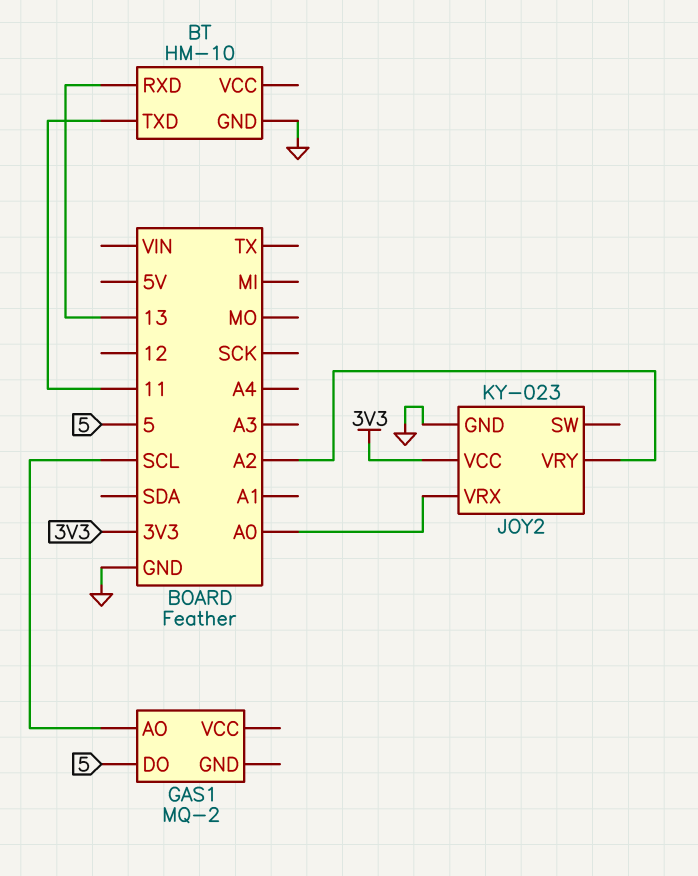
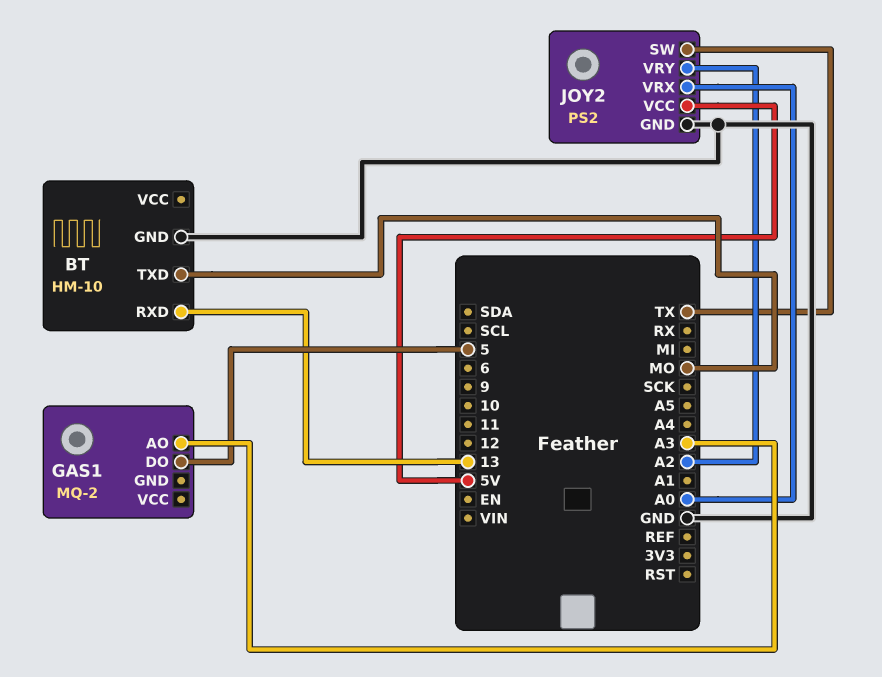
BT pin TXD: 11 -> MO
GAS1 pin AO: SCL -> A3
JOY2: KY-023 -> PS2
JOY2 pin SW: none -> TX
JOY2 pin VCC: 3V3 -> 5V

